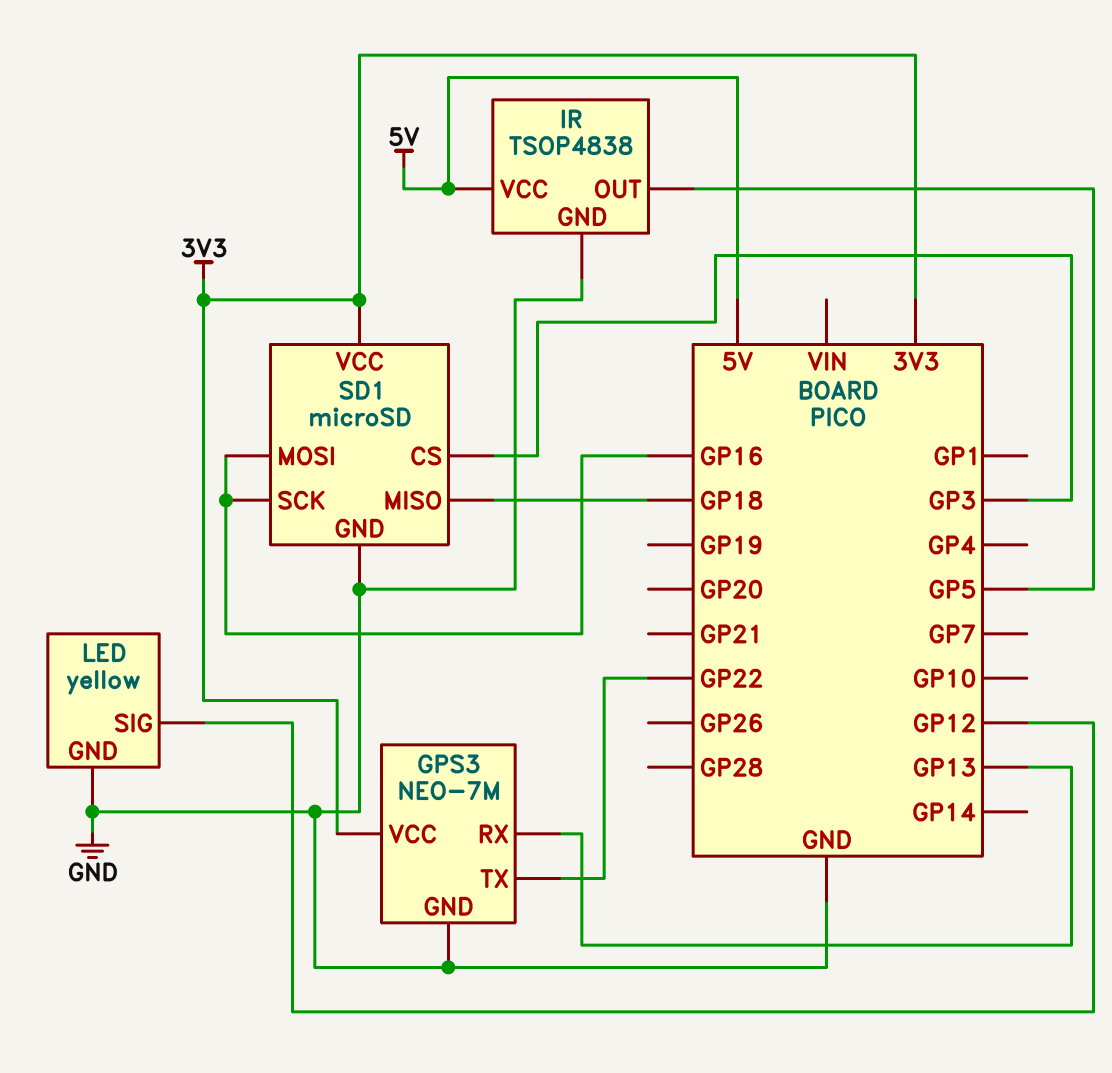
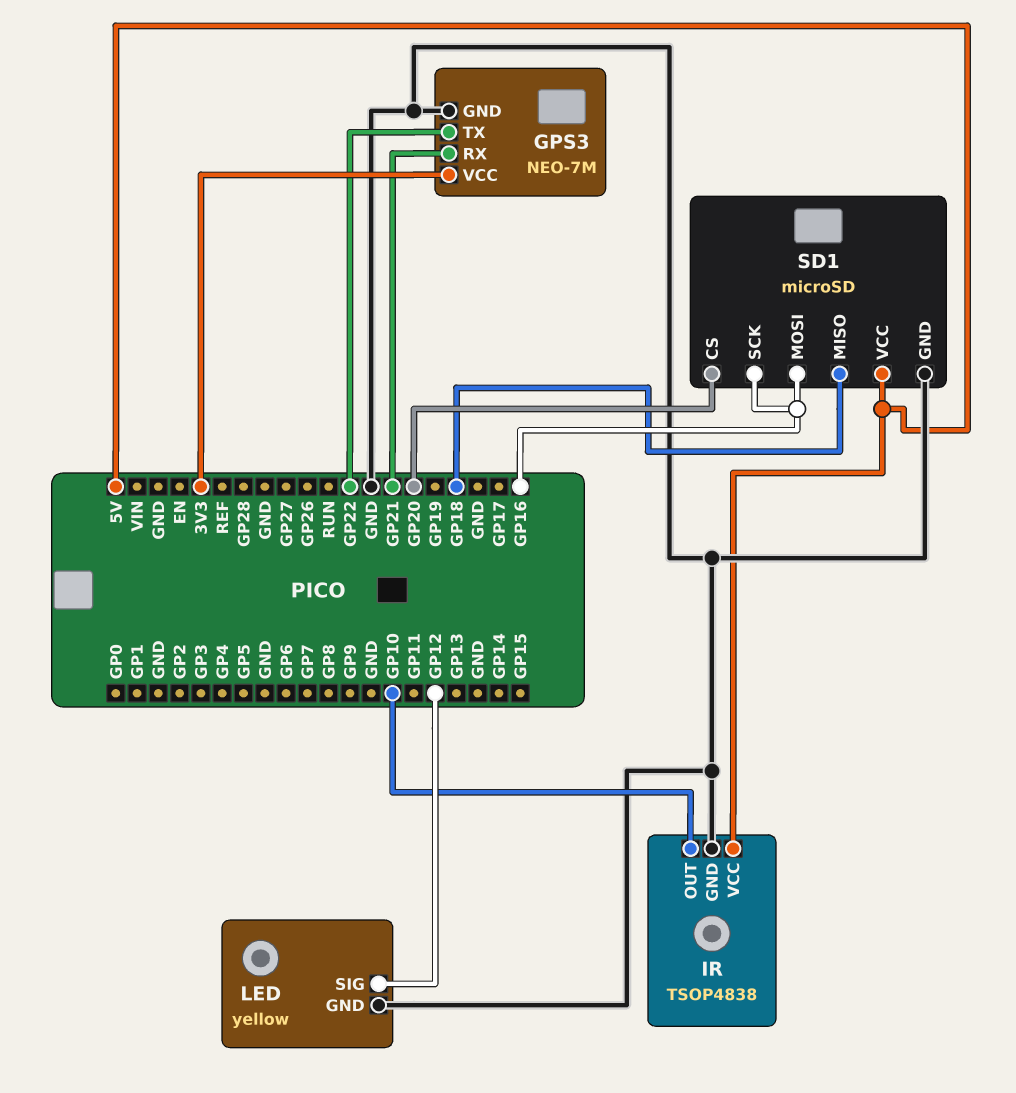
GPS3 pin RX: GP13 -> GP21
IR pin OUT: GP5 -> GP10
SD1 pin CS: GP3 -> GP20
SD1 pin VCC: 3V3 -> 5V

